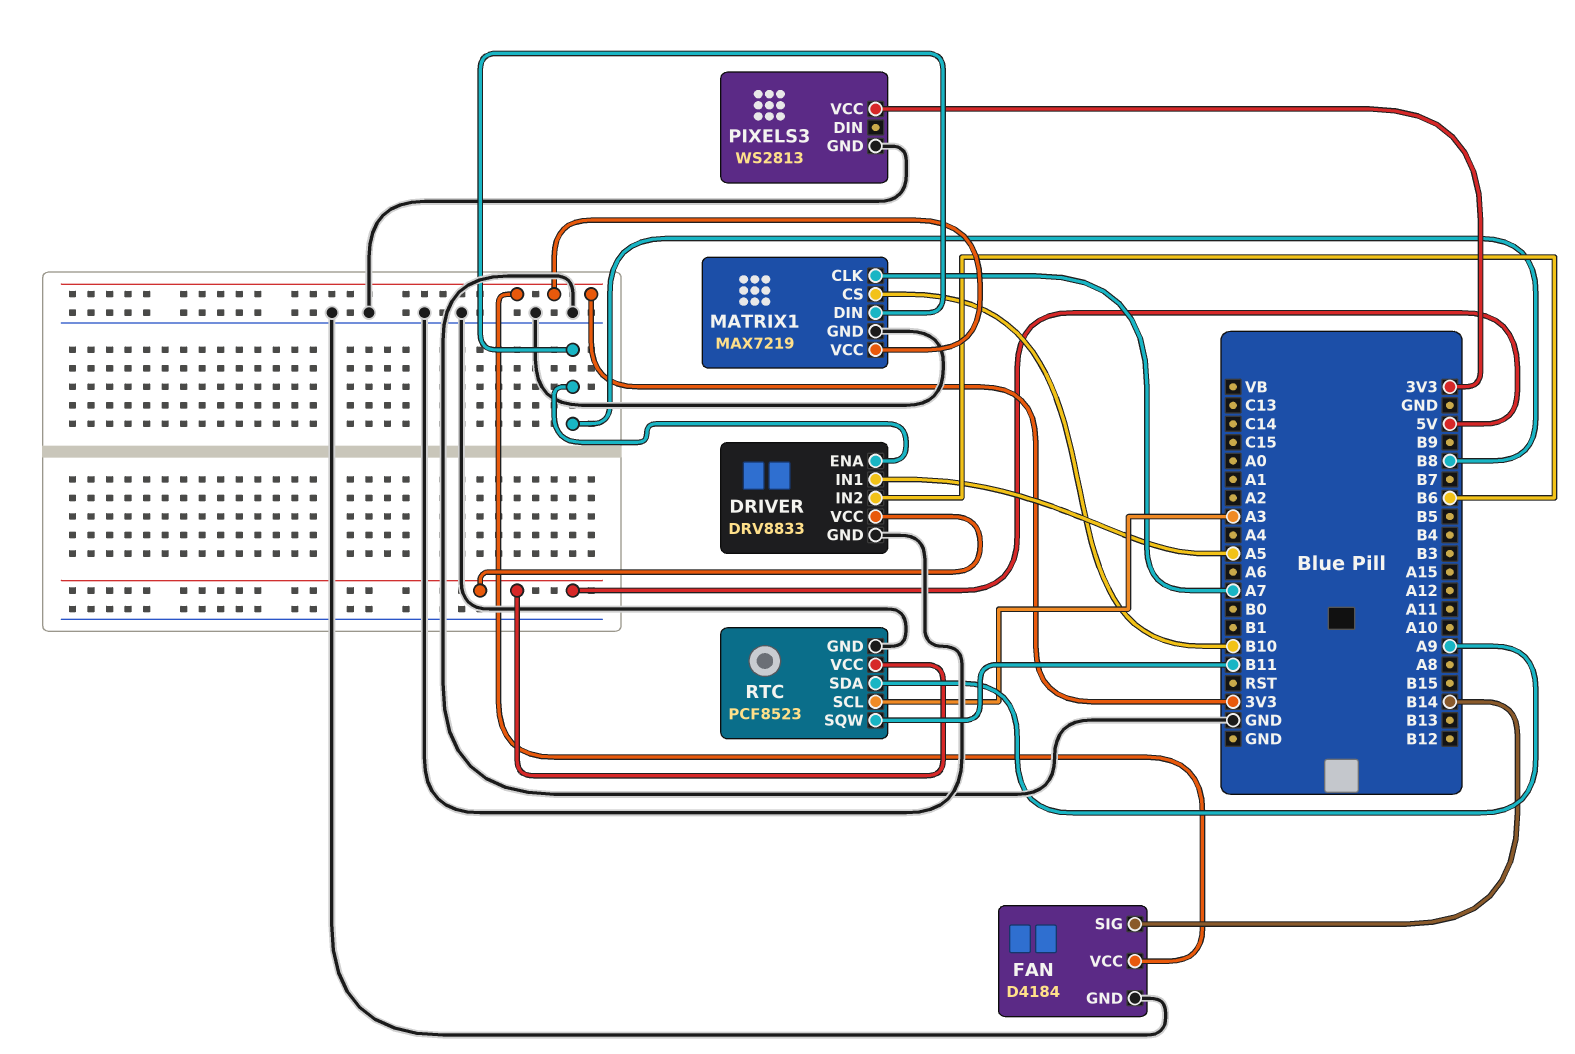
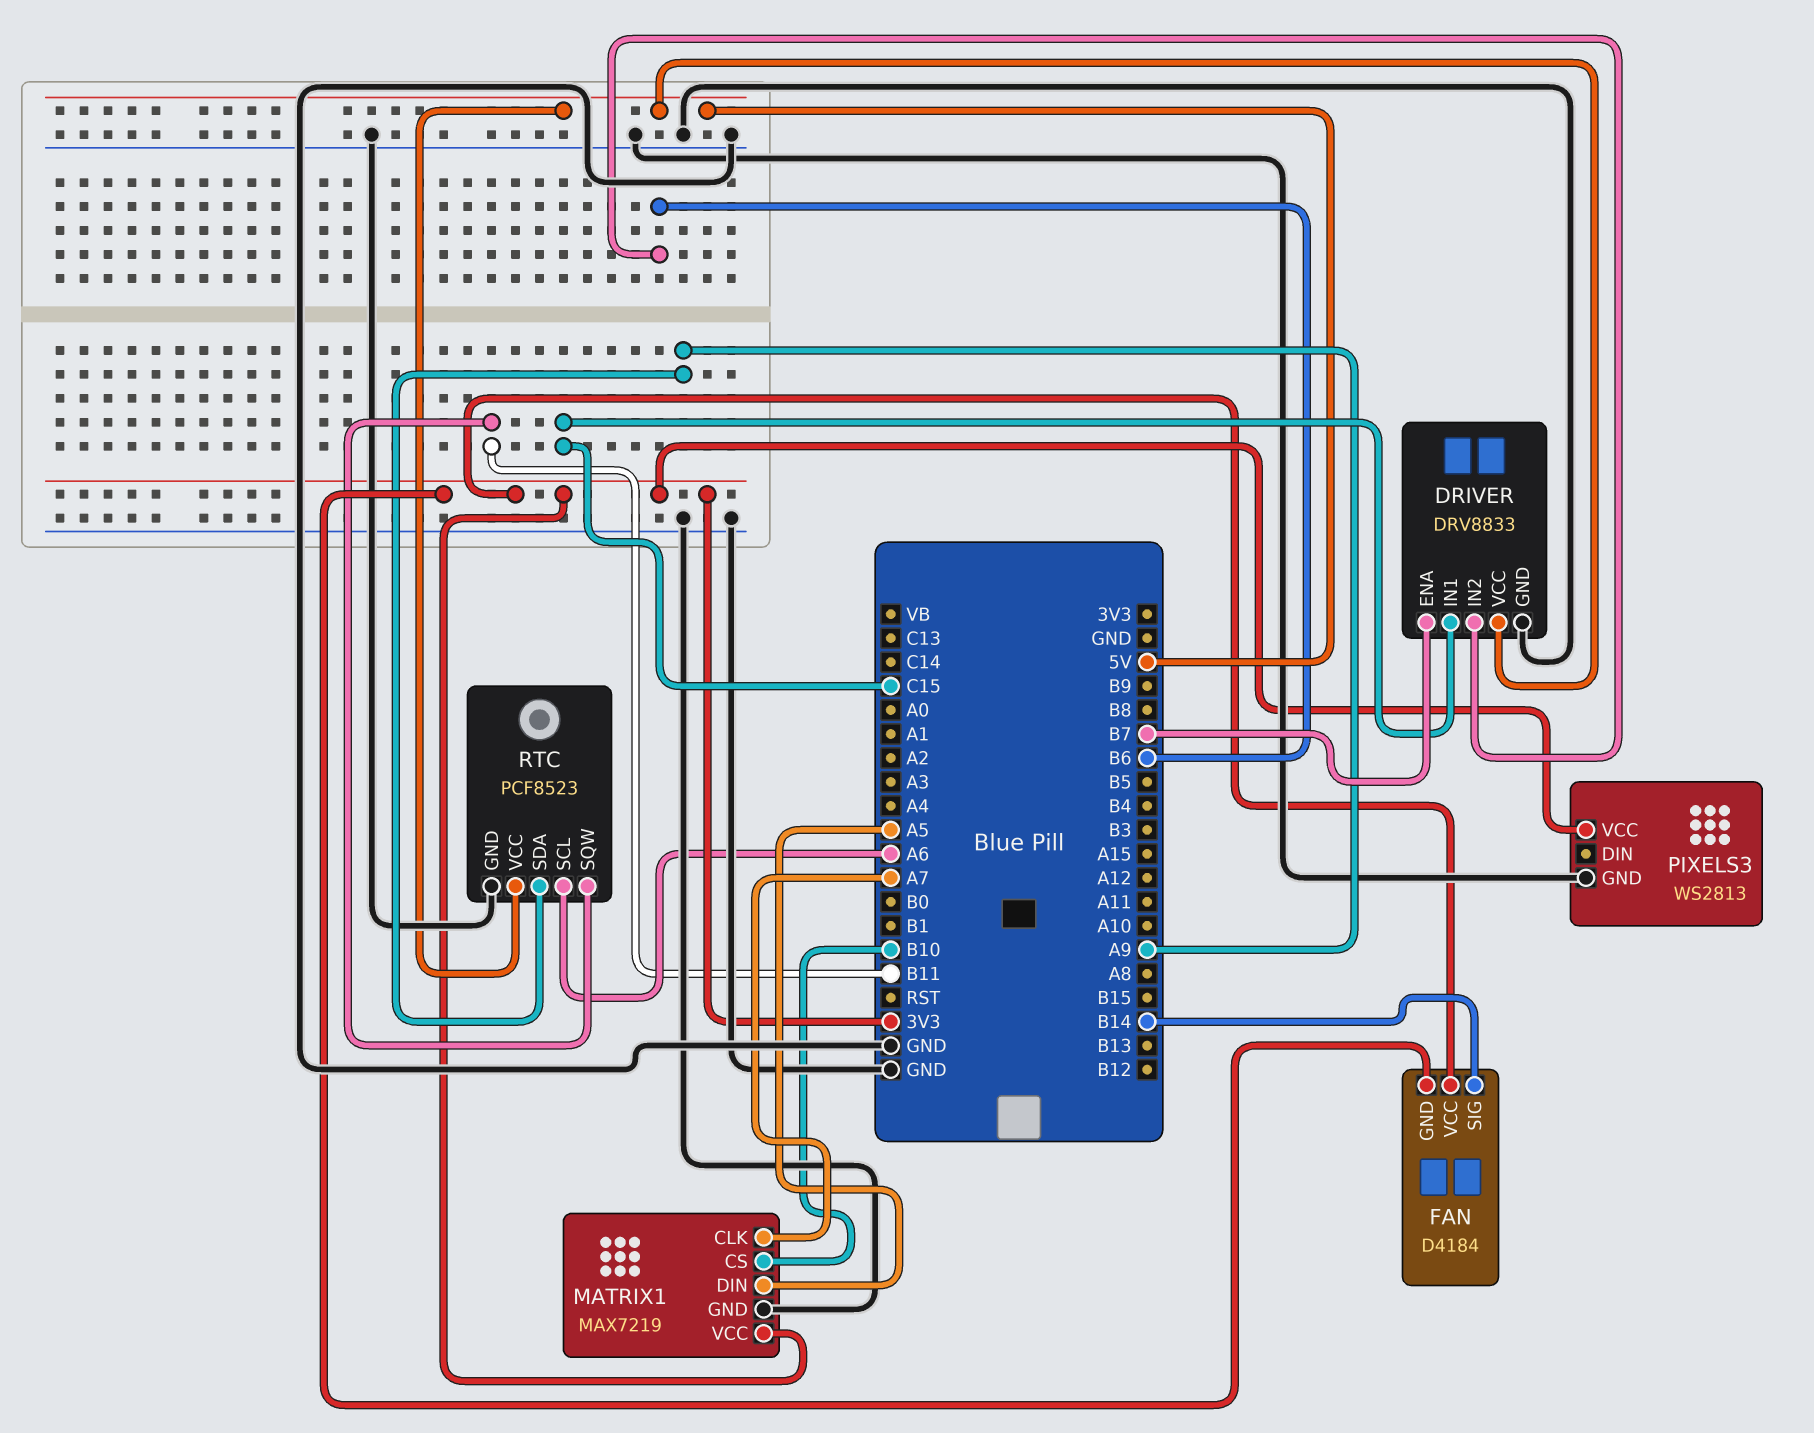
DRIVER pin ENA: B8 -> B7
DRIVER pin IN1: A5 -> C15
FAN pin GND: GND -> 3V3
MATRIX1 pin DIN: B8 -> A5
RTC pin SCL: A3 -> A6

